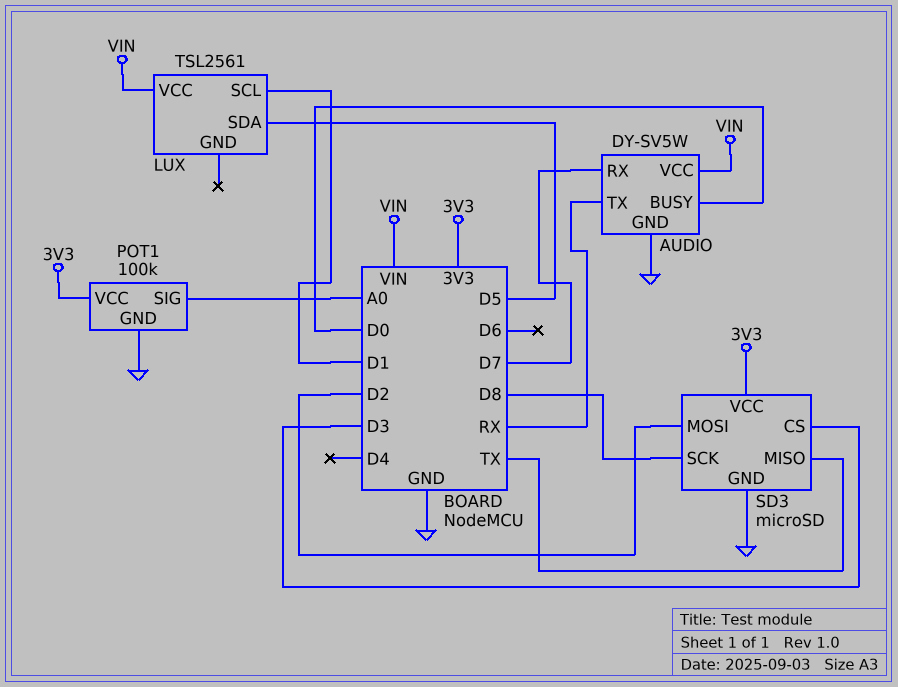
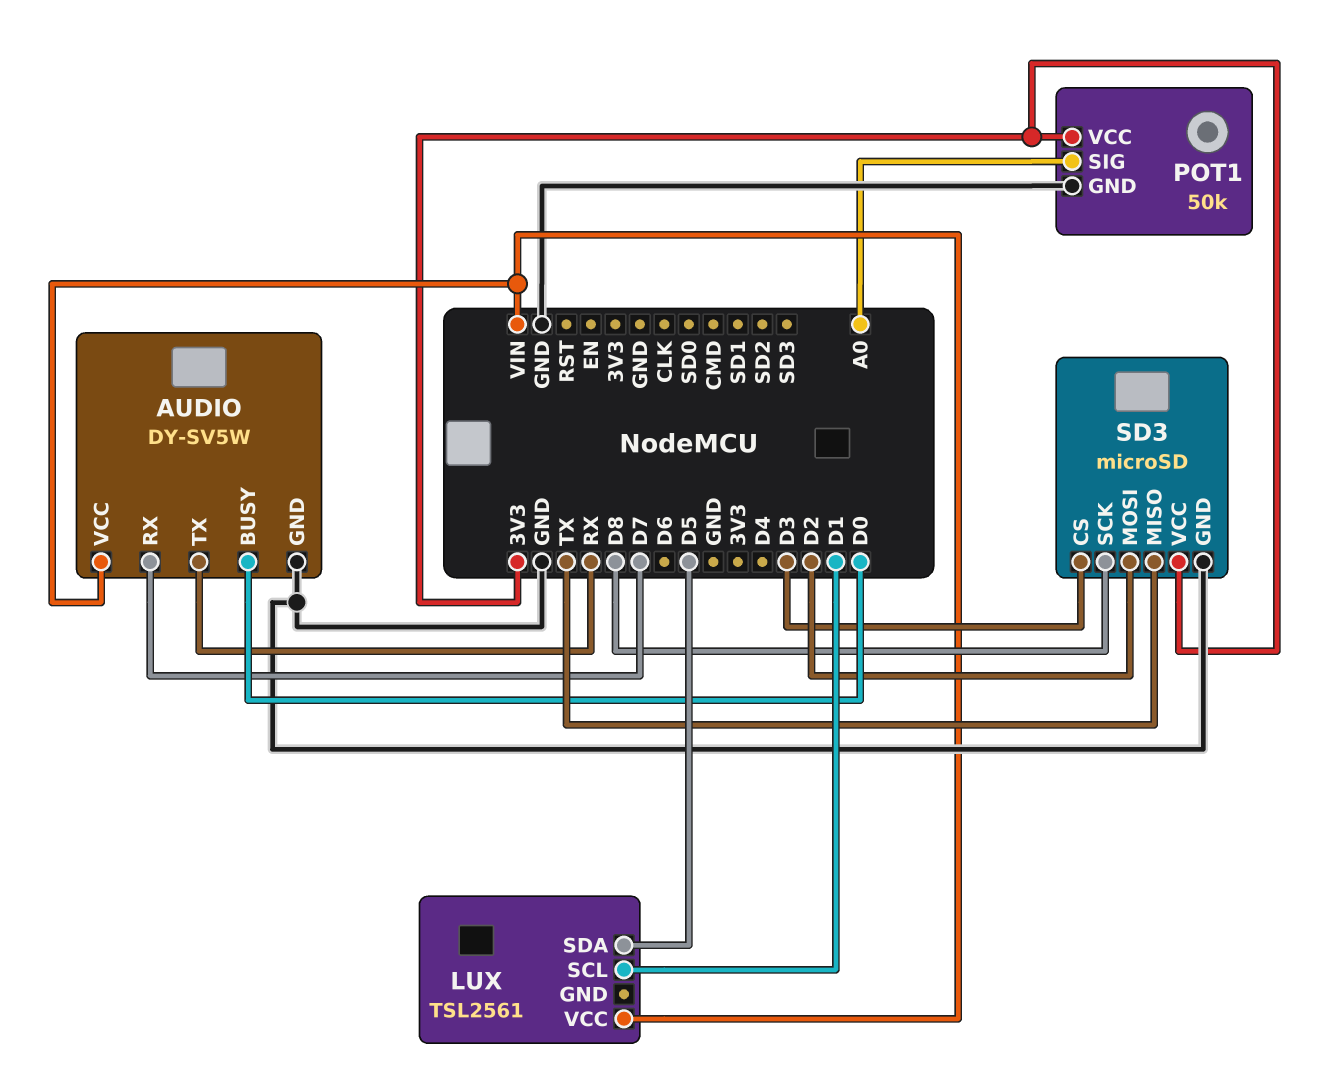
POT1: 100k -> 50k

